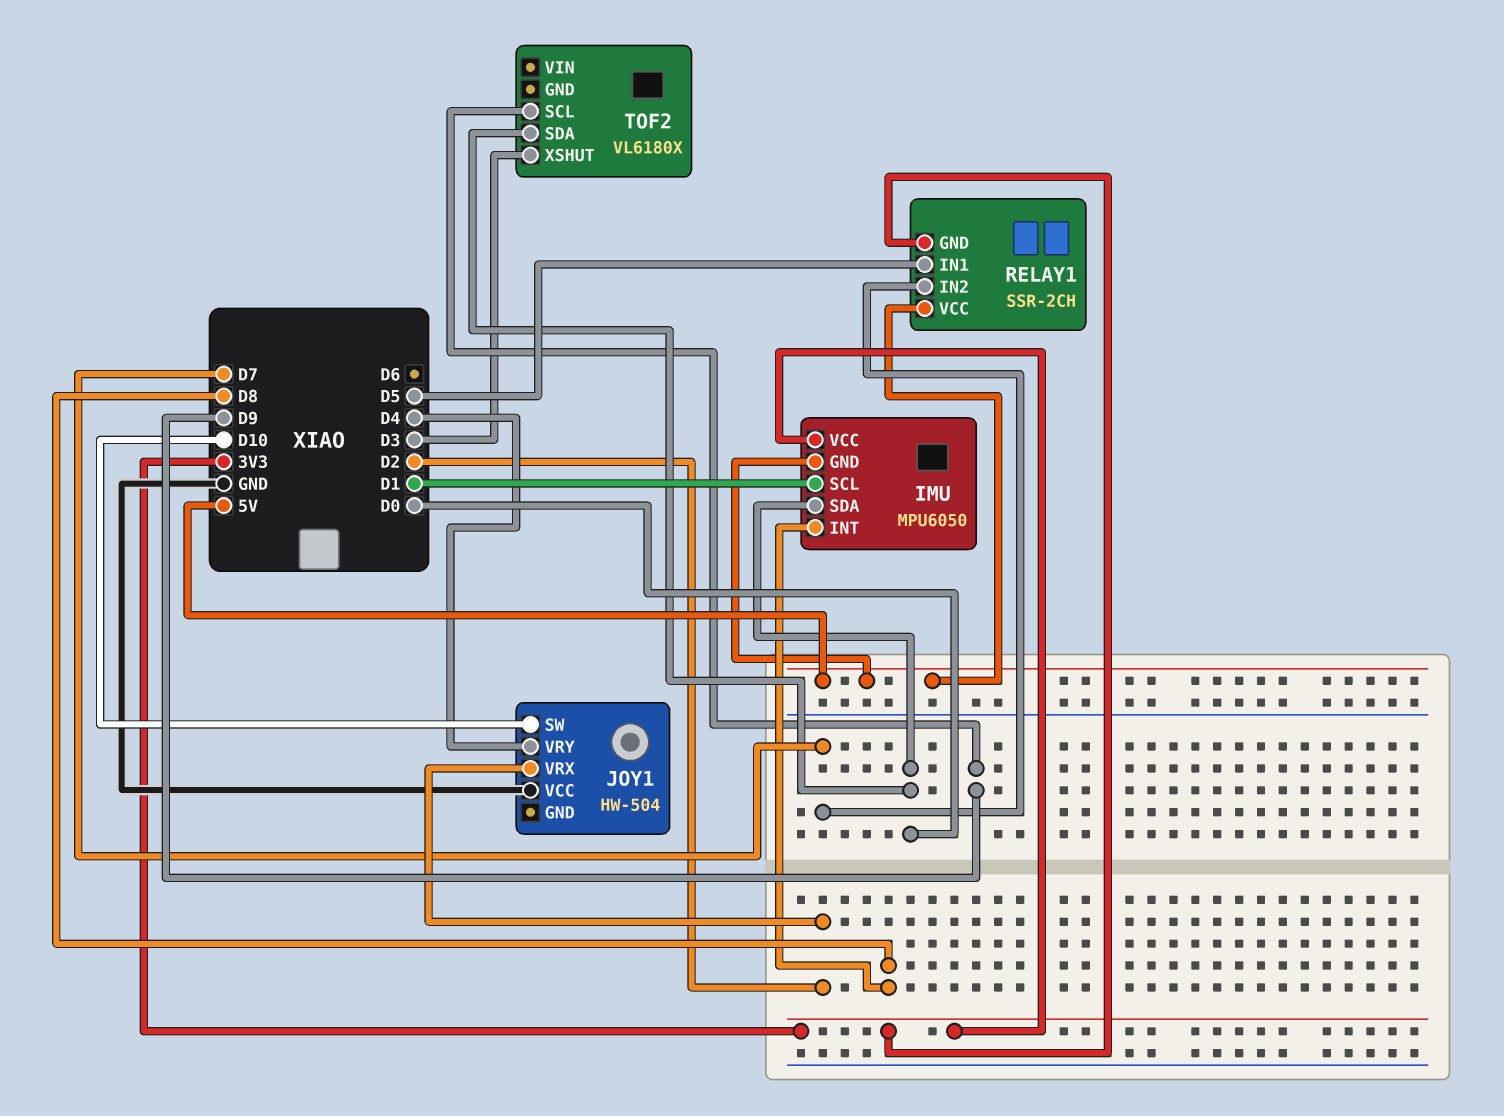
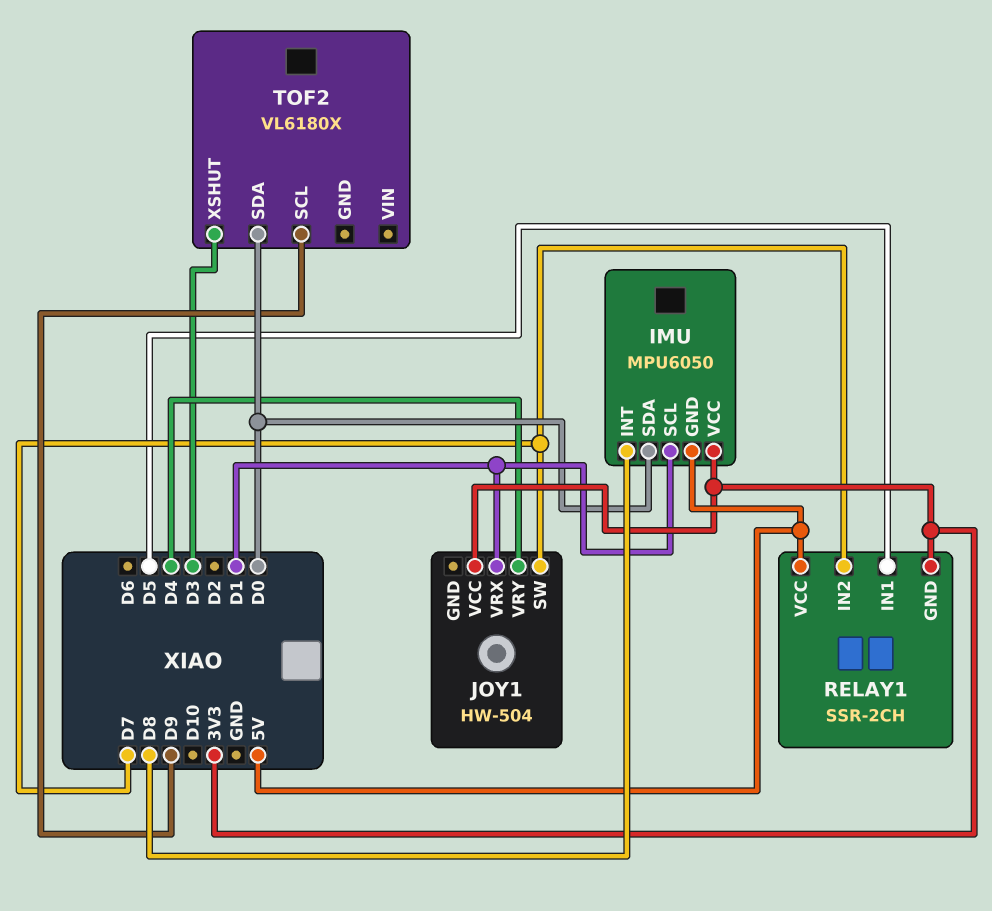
JOY1 pin SW: D10 -> D7
JOY1 pin VCC: GND -> 3V3
JOY1 pin VRX: D2 -> D1

